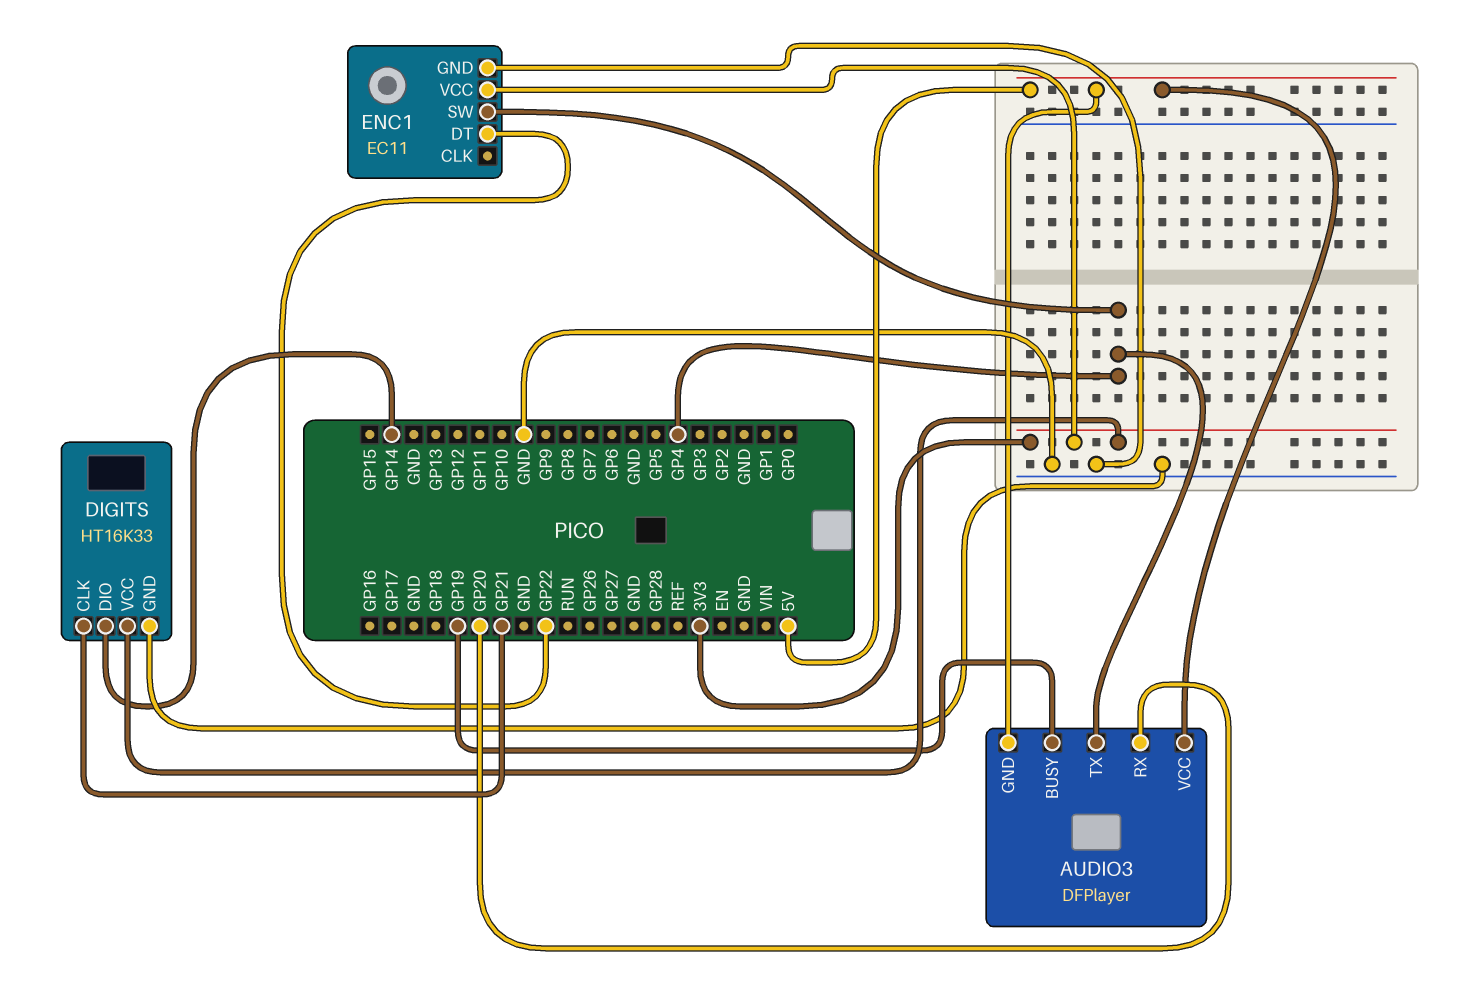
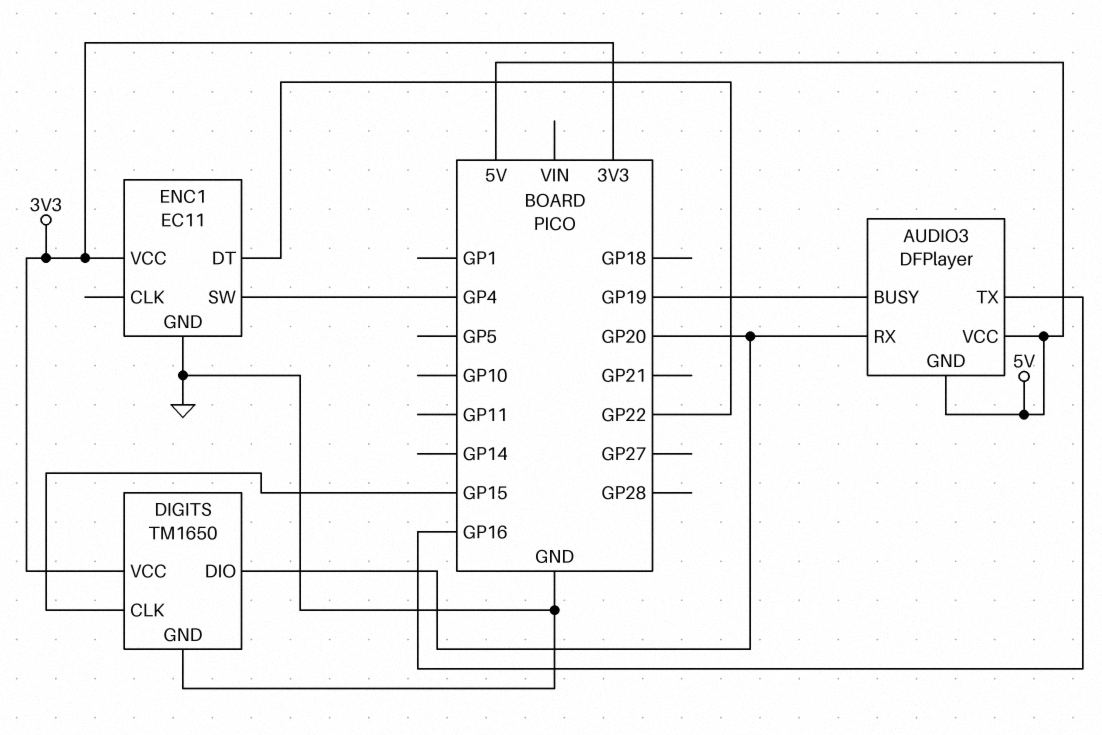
AUDIO3 pin TX: GP4 -> GP16
DIGITS: HT16K33 -> TM1650
DIGITS pin CLK: GP21 -> GP15
DIGITS pin DIO: GP14 -> GP20

